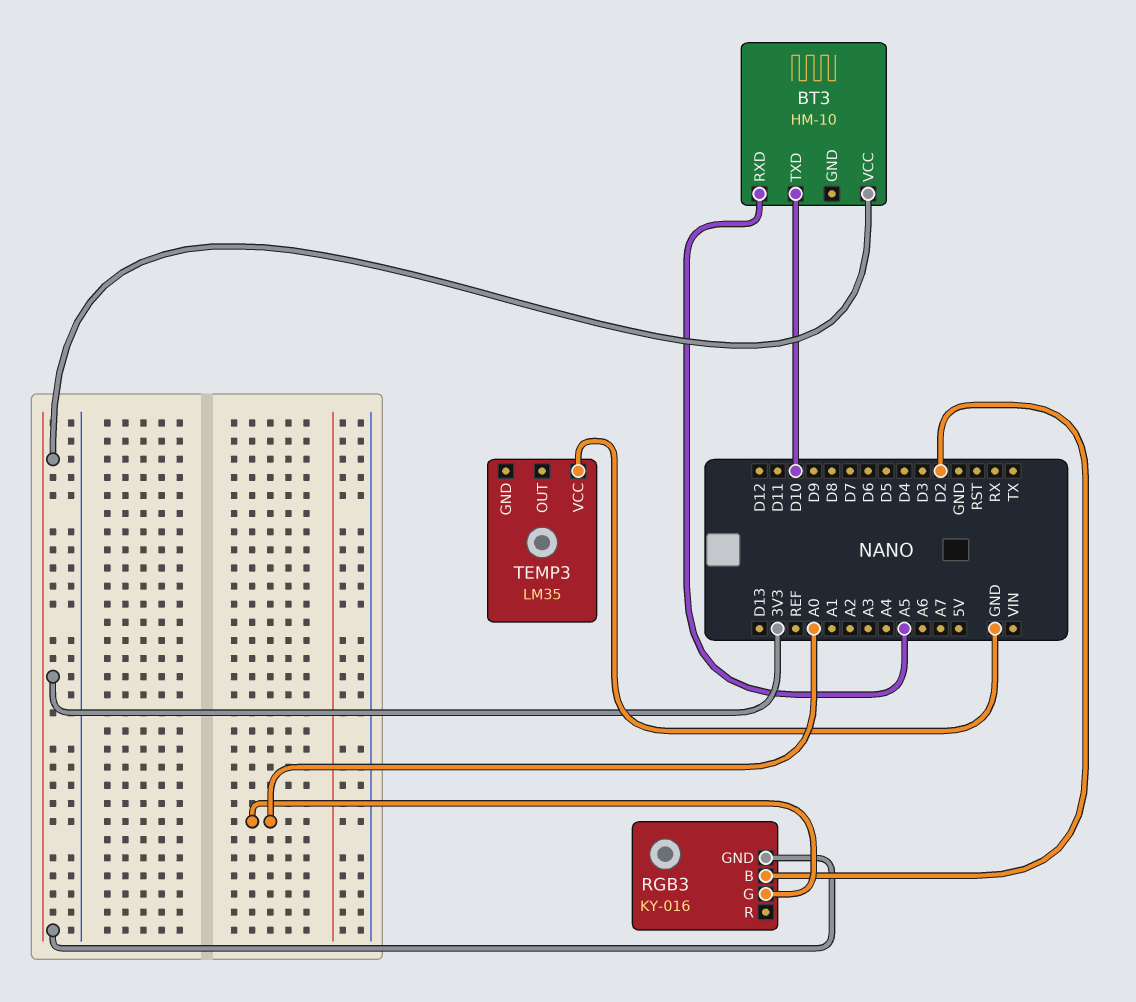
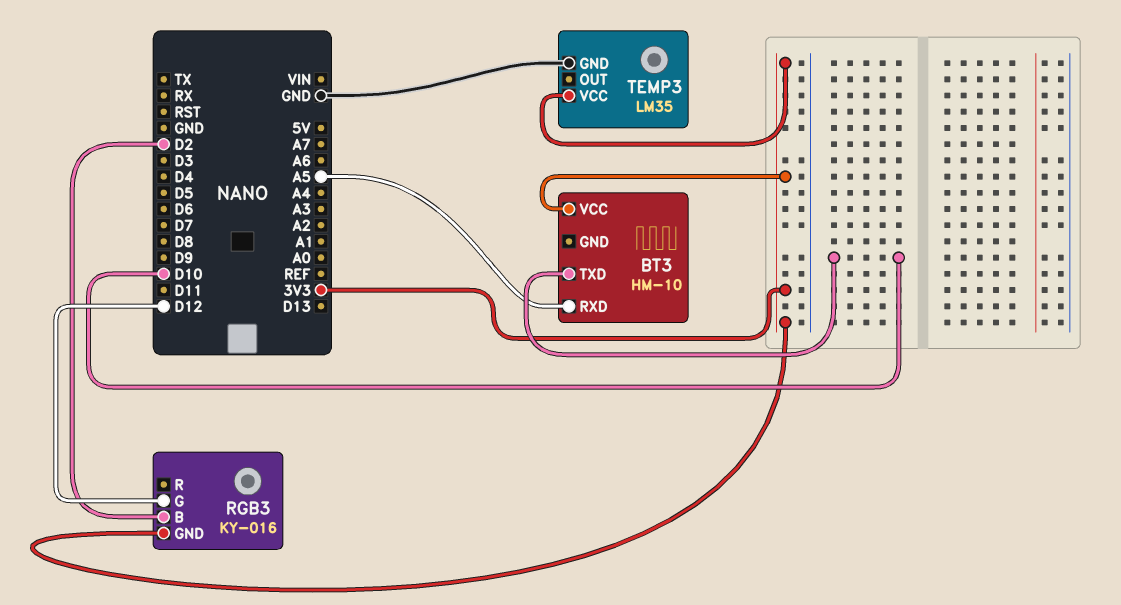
RGB3 pin G: A0 -> D12
TEMP3 pin GND: none -> GND
TEMP3 pin VCC: GND -> 3V3

